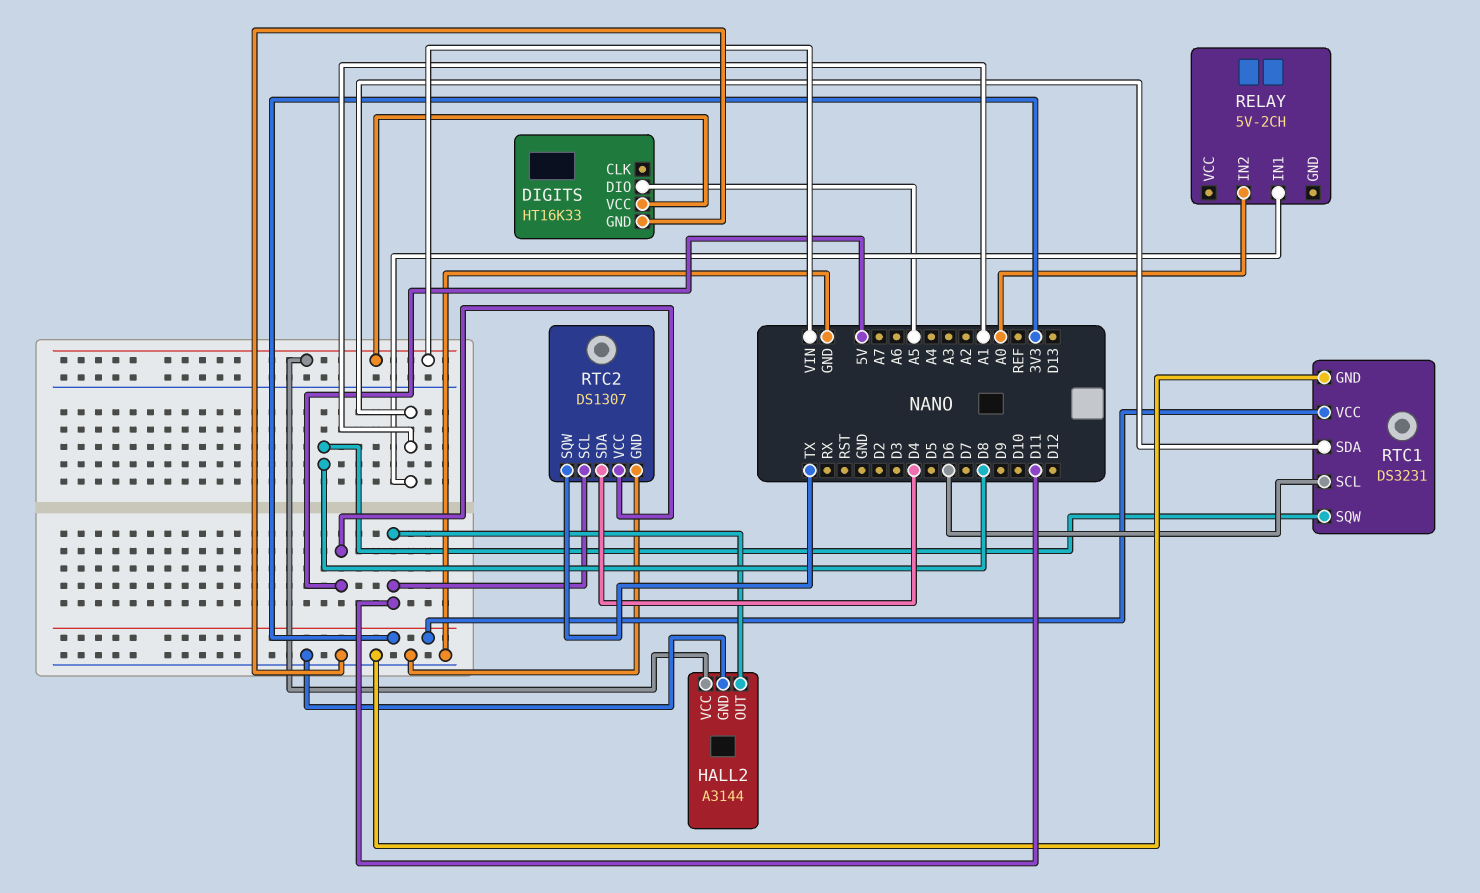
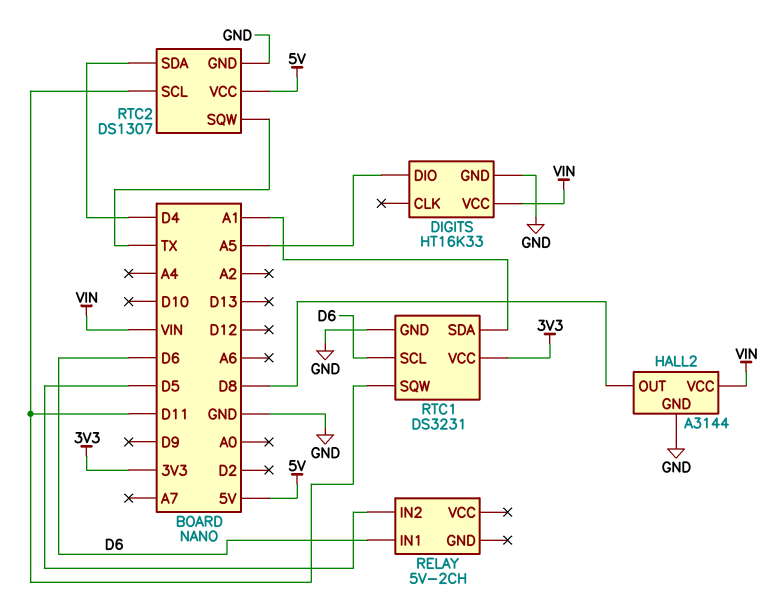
HALL2 pin OUT: D11 -> D8
RELAY pin IN1: A1 -> D6
RELAY pin IN2: A0 -> D5
RTC1 pin SQW: D8 -> D11

